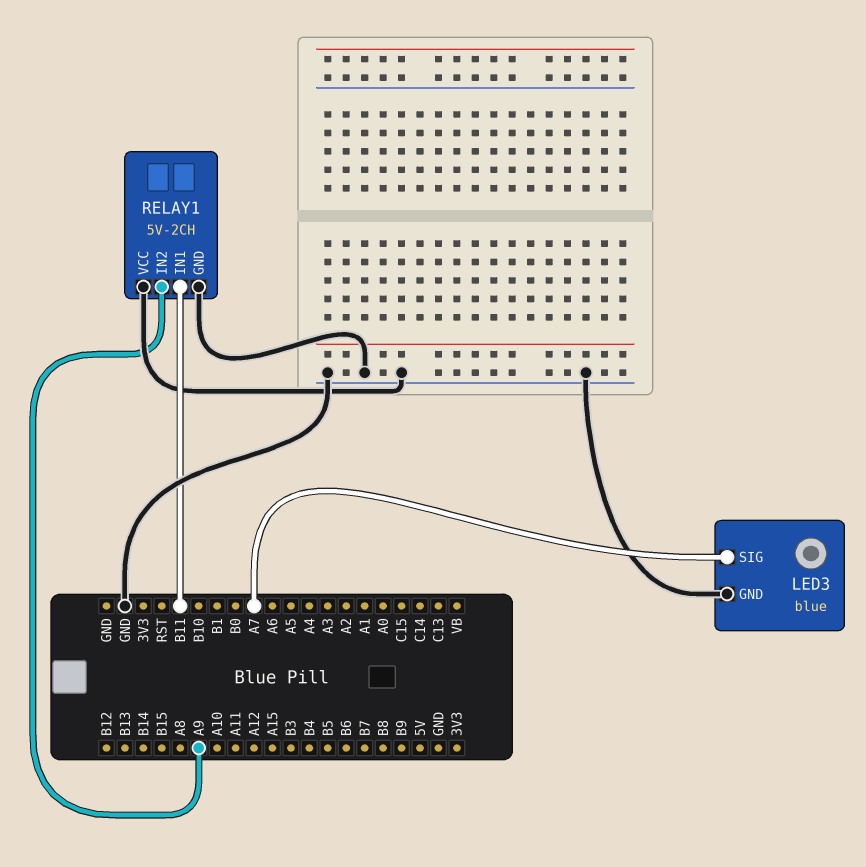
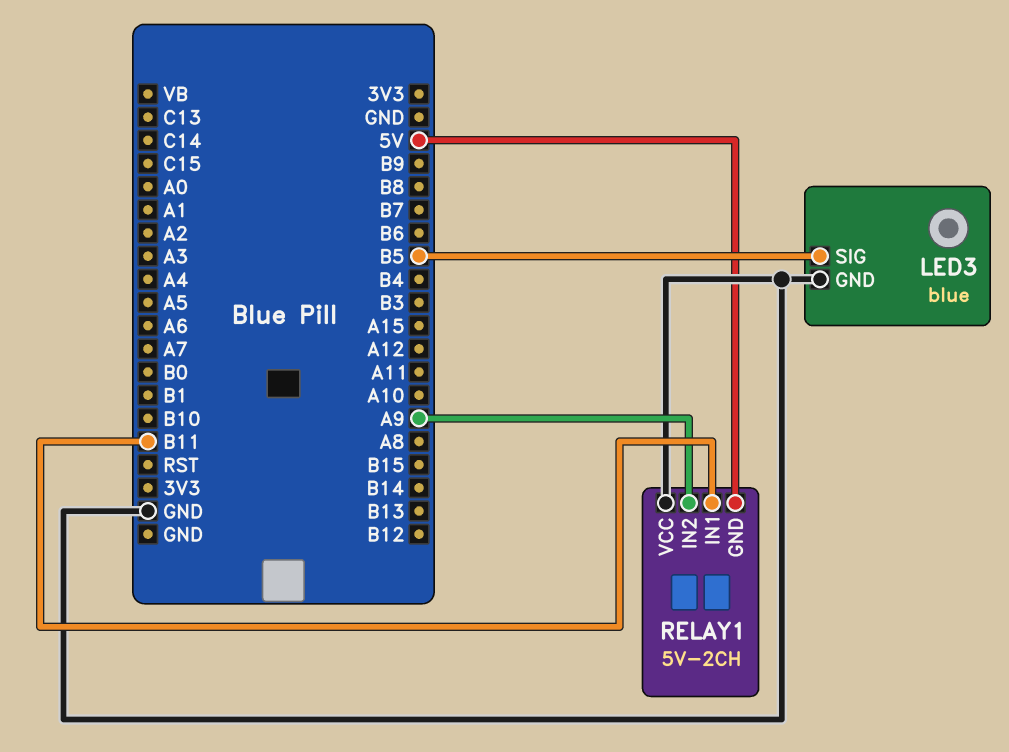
LED3 pin SIG: A7 -> B5
RELAY1 pin GND: GND -> 5V

